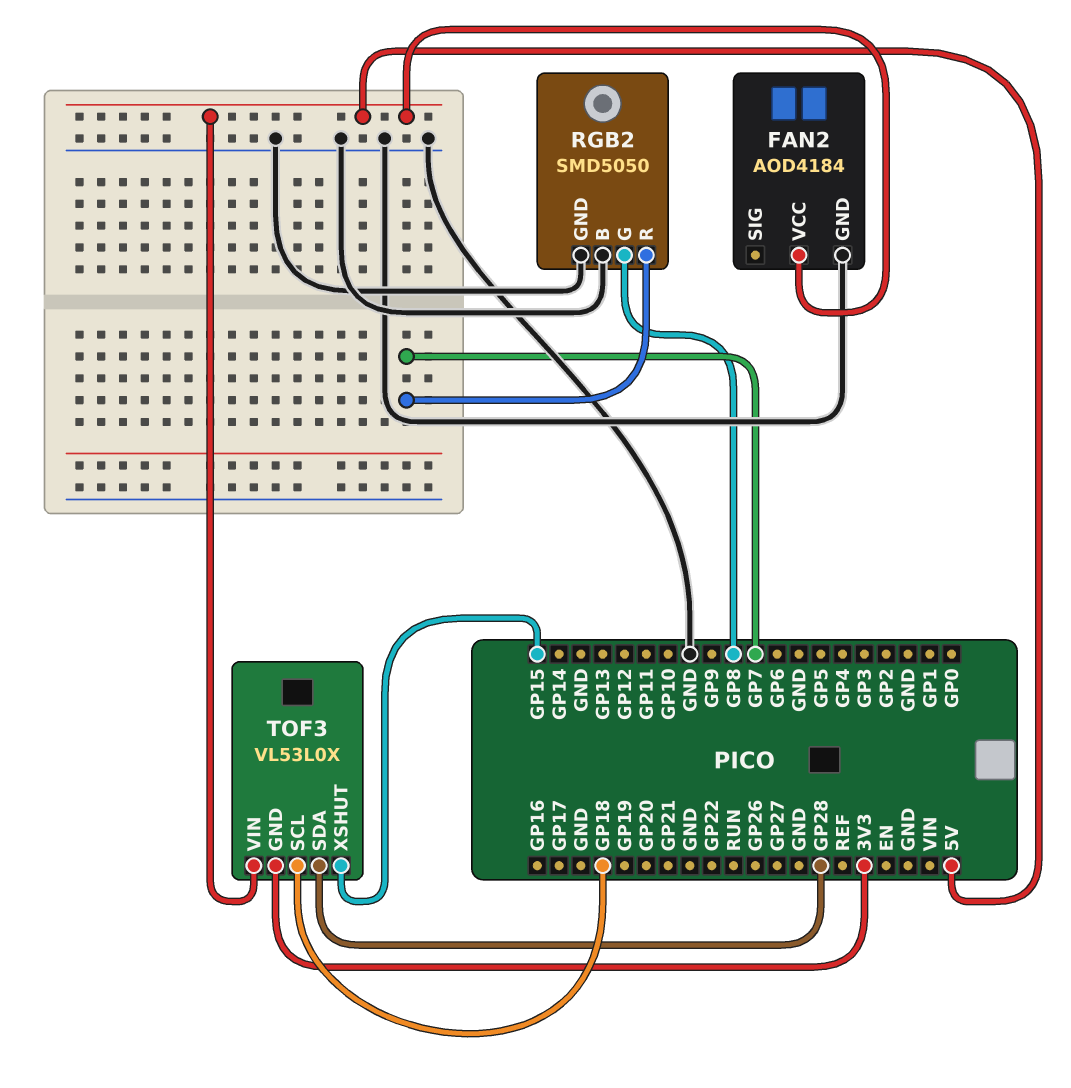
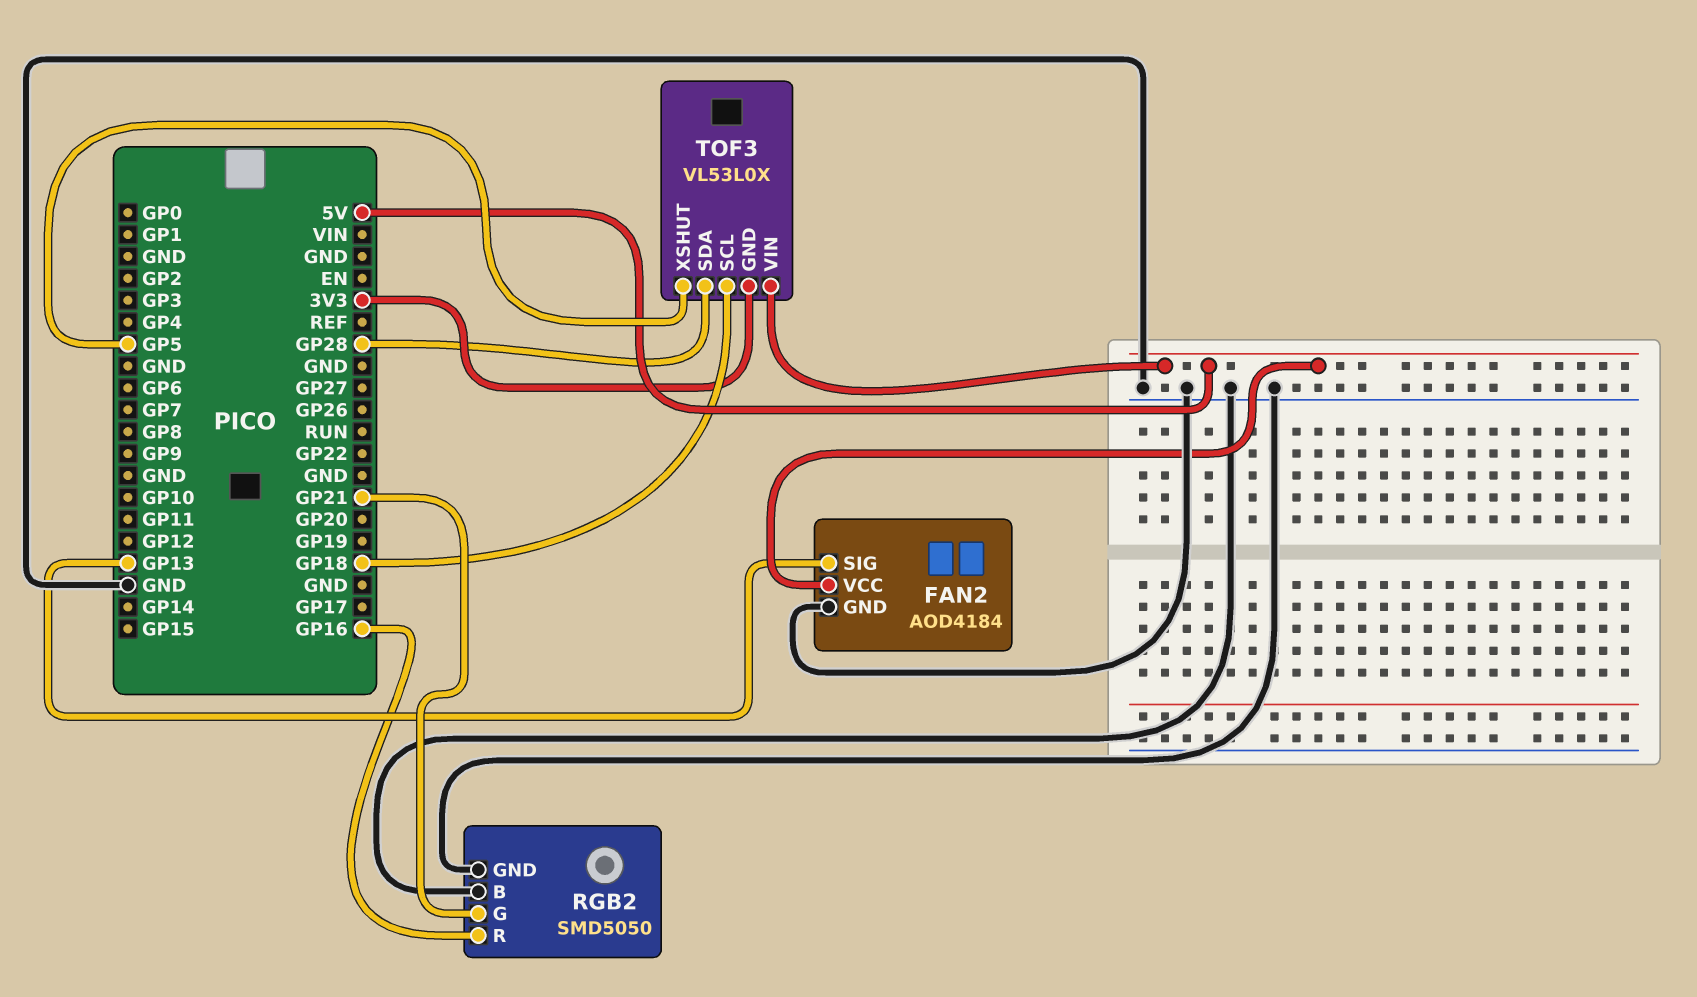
FAN2 pin SIG: none -> GP13
RGB2 pin G: GP8 -> GP21
RGB2 pin R: GP7 -> GP16
TOF3 pin XSHUT: GP15 -> GP5

